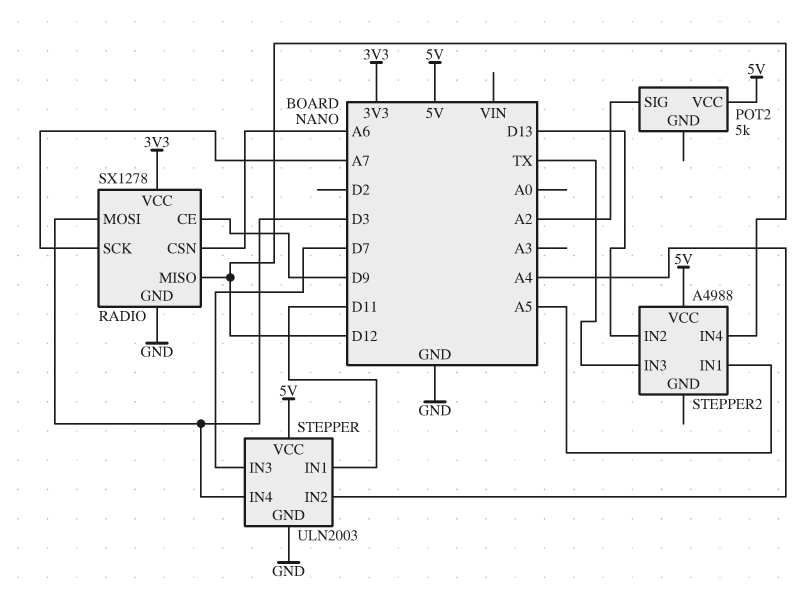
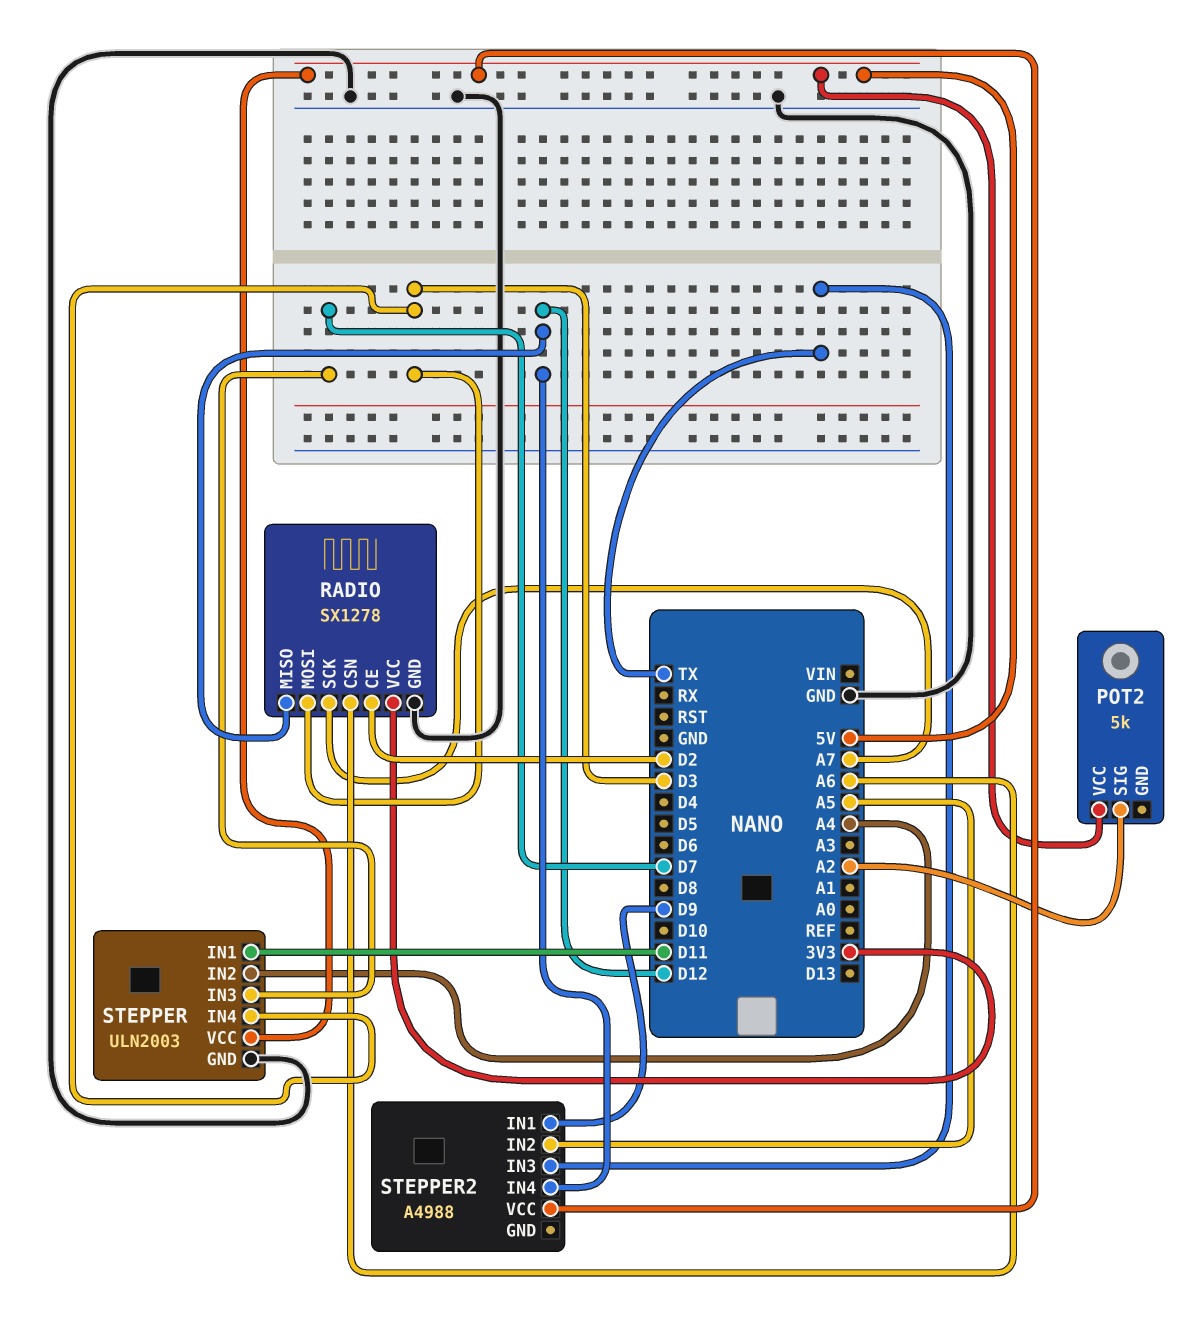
RADIO pin CE: D9 -> D2
STEPPER2 pin IN1: A5 -> D9
STEPPER2 pin IN2: D13 -> A5

